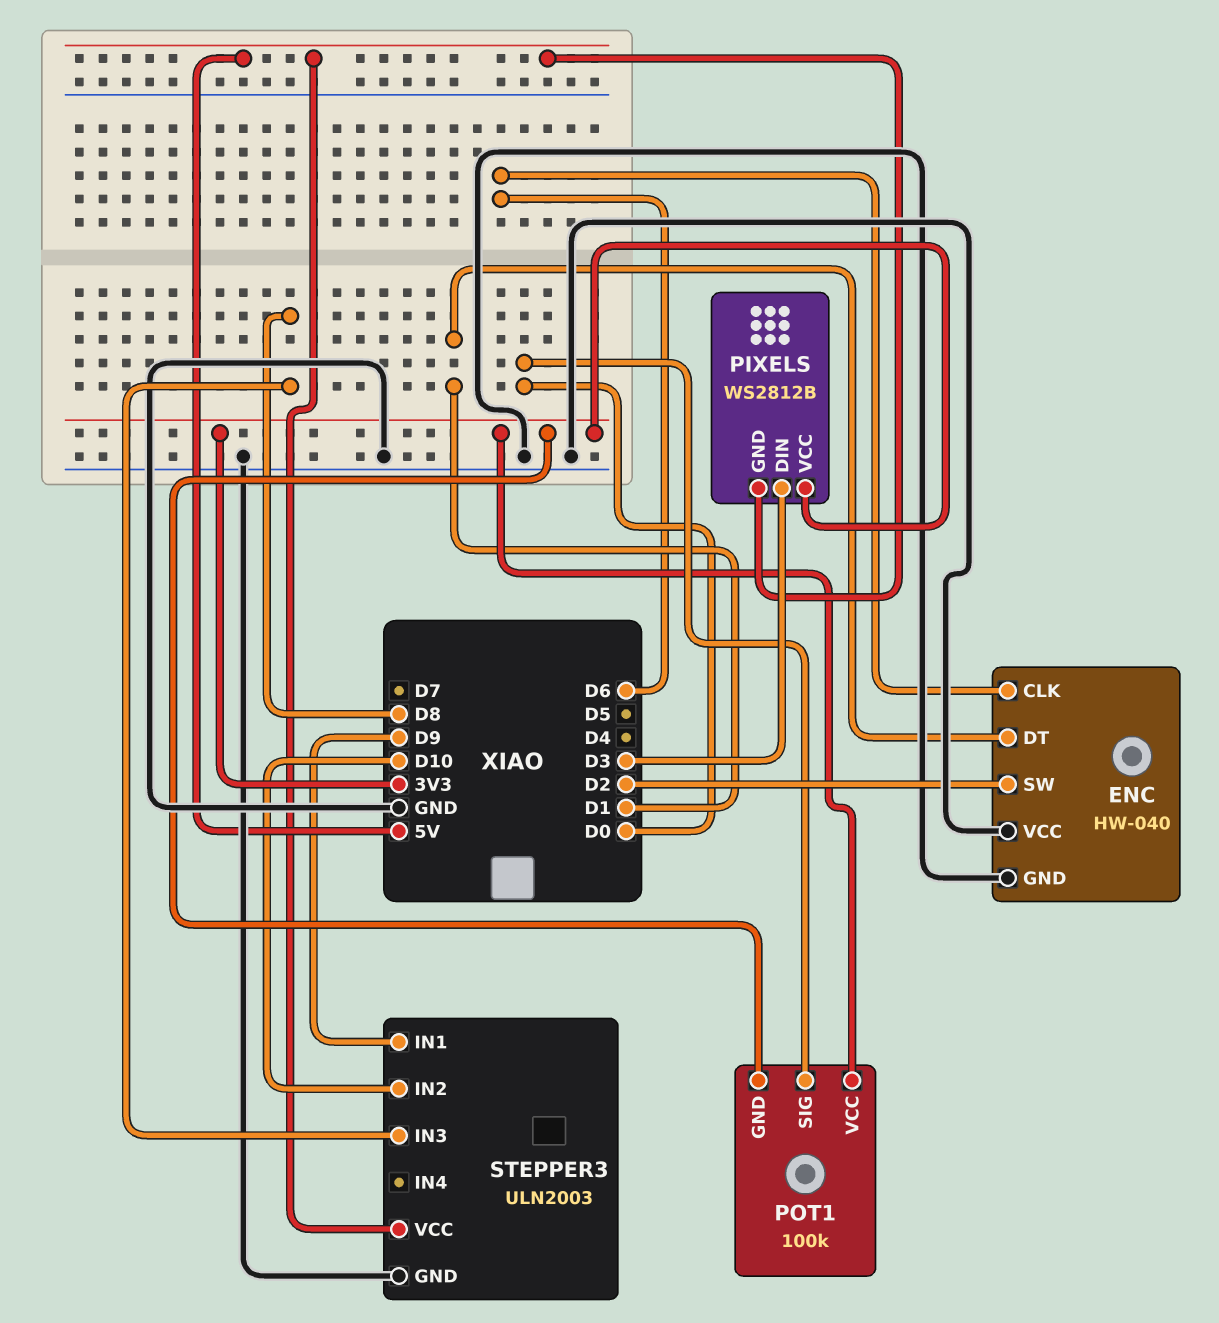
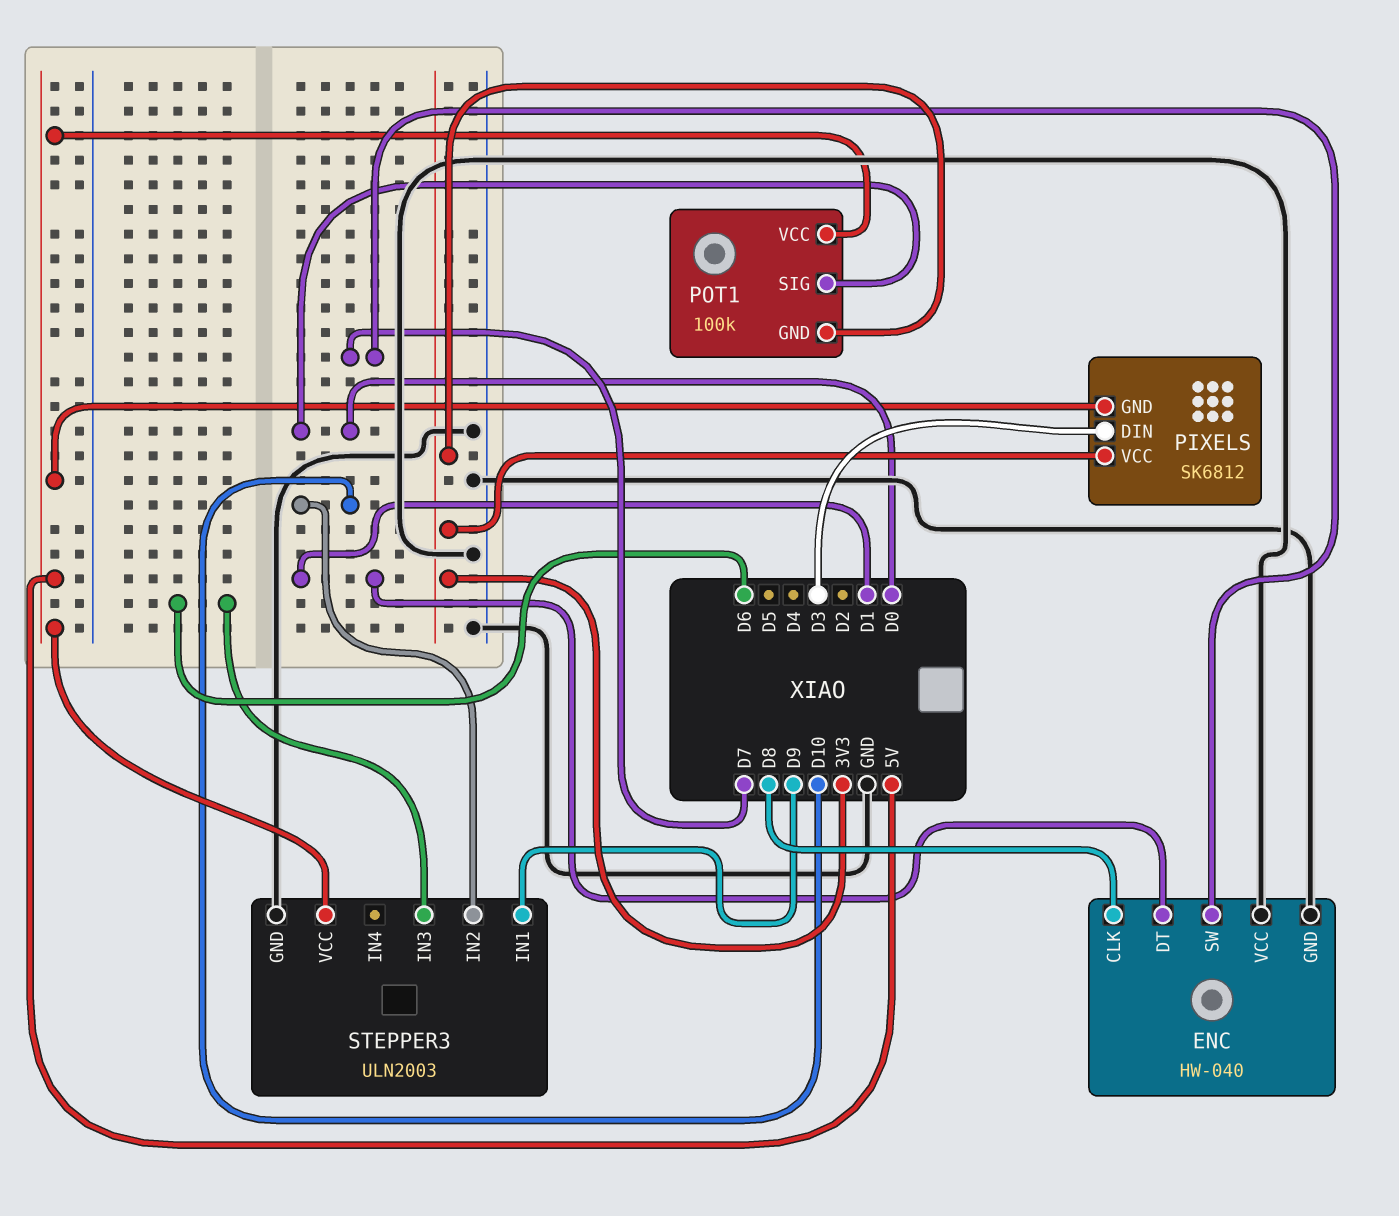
ENC pin CLK: D6 -> D8
ENC pin SW: D2 -> D7
PIXELS: WS2812B -> SK6812
POT1 pin VCC: 3V3 -> 5V
STEPPER3 pin IN3: D8 -> D6

